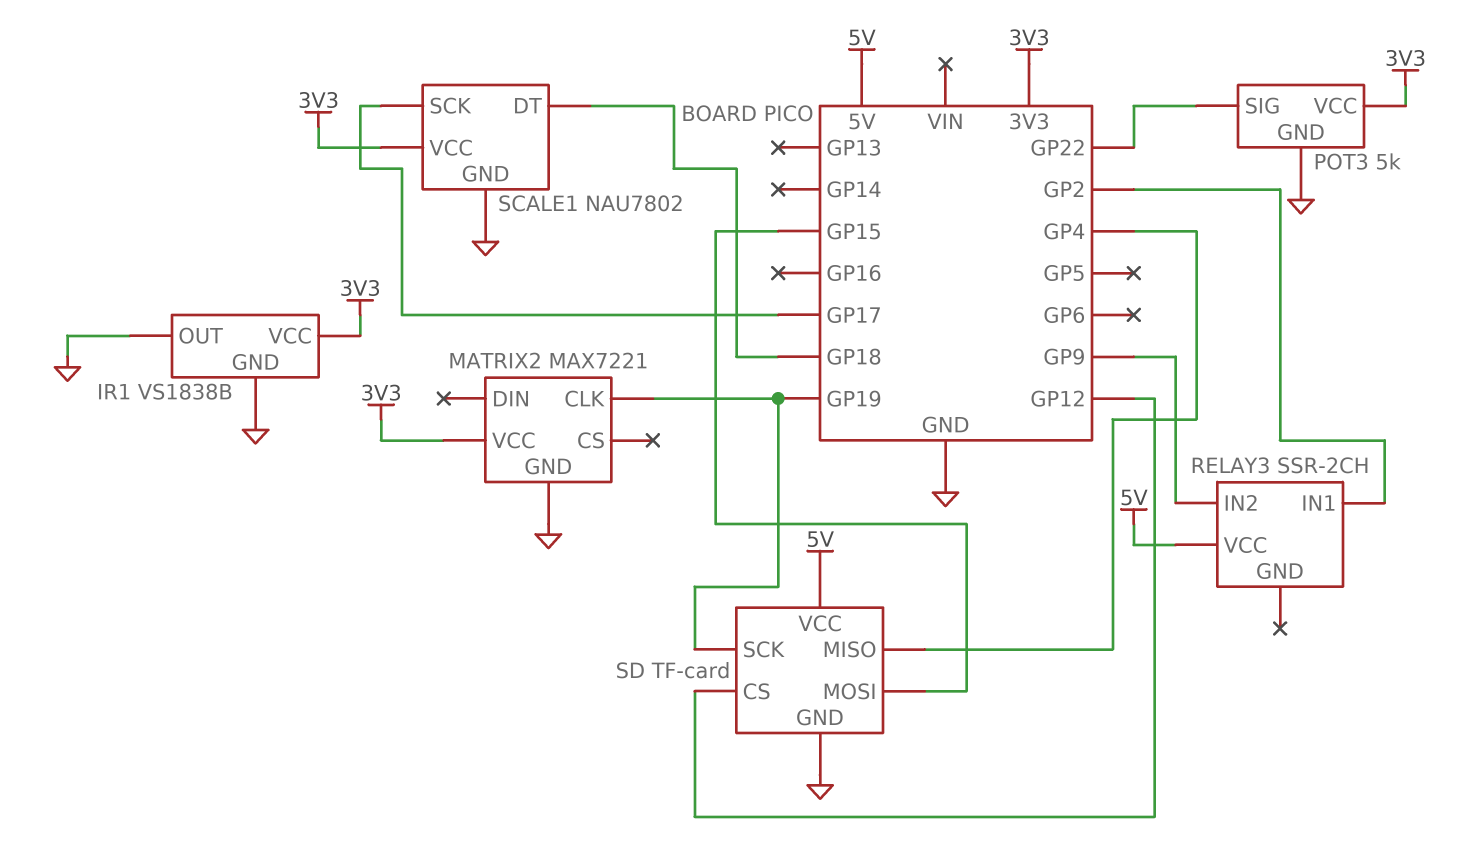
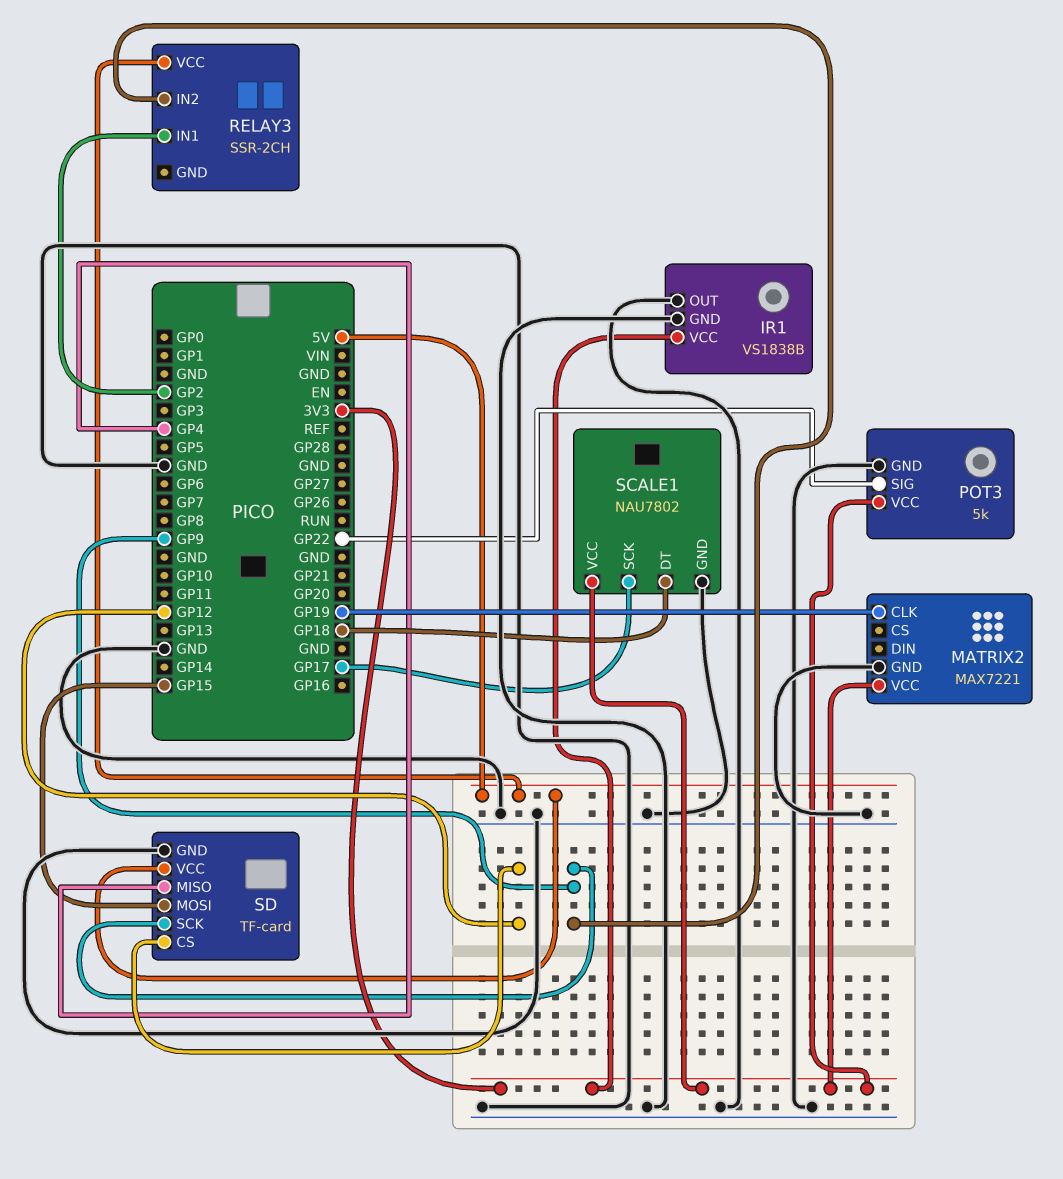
SD pin SCK: GP19 -> GP9

